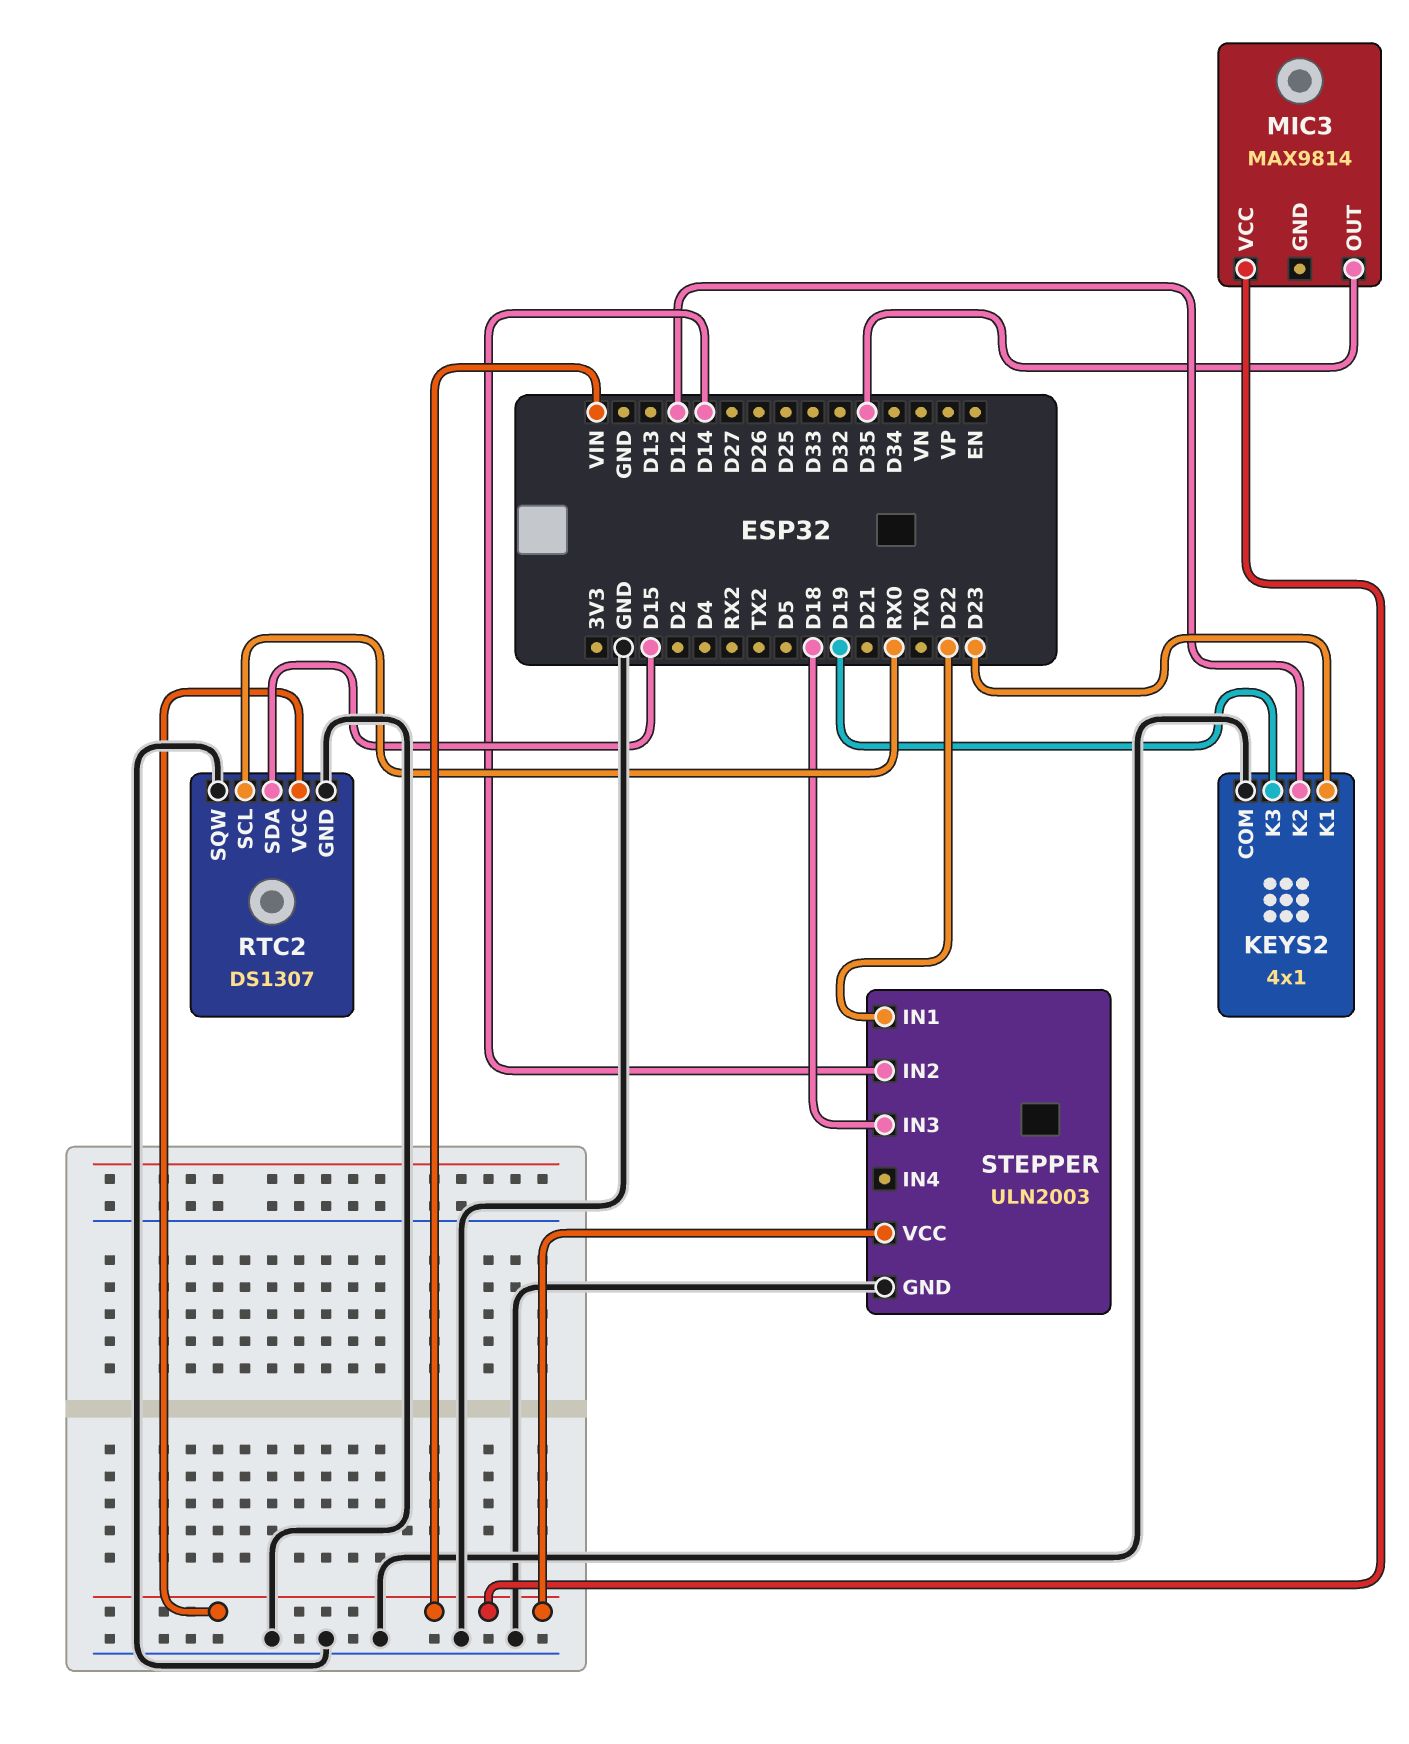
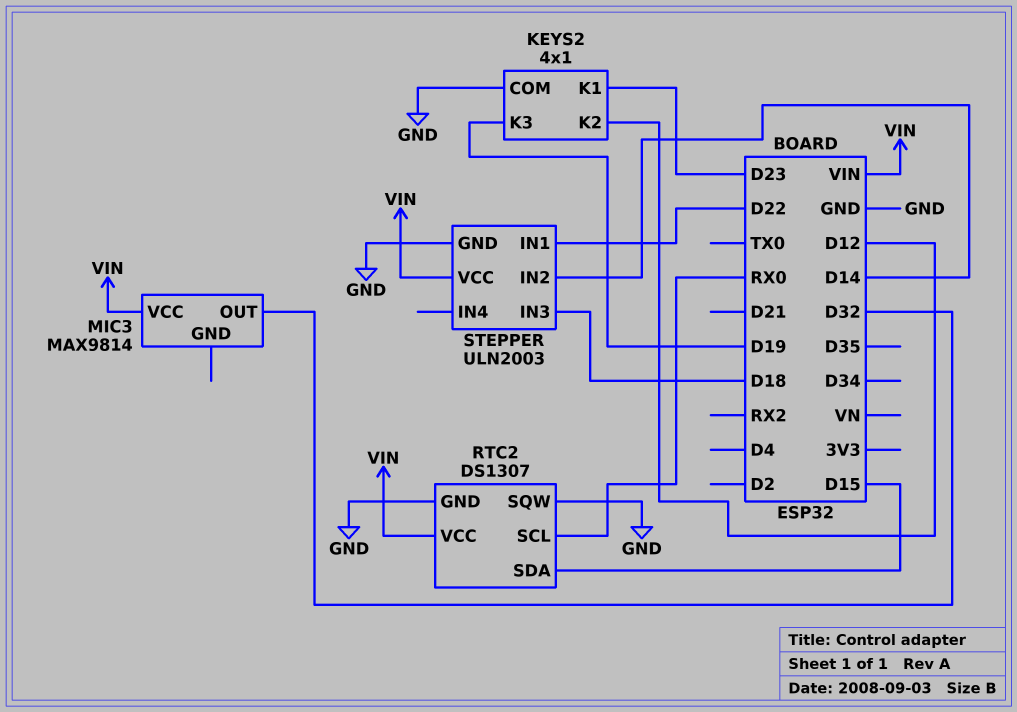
MIC3 pin OUT: D35 -> D32

